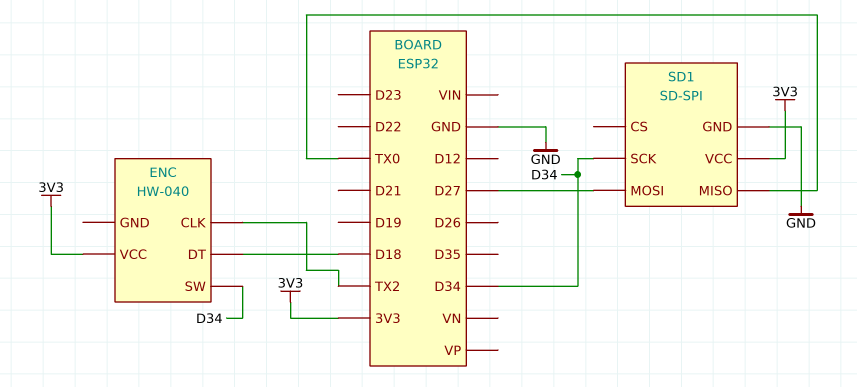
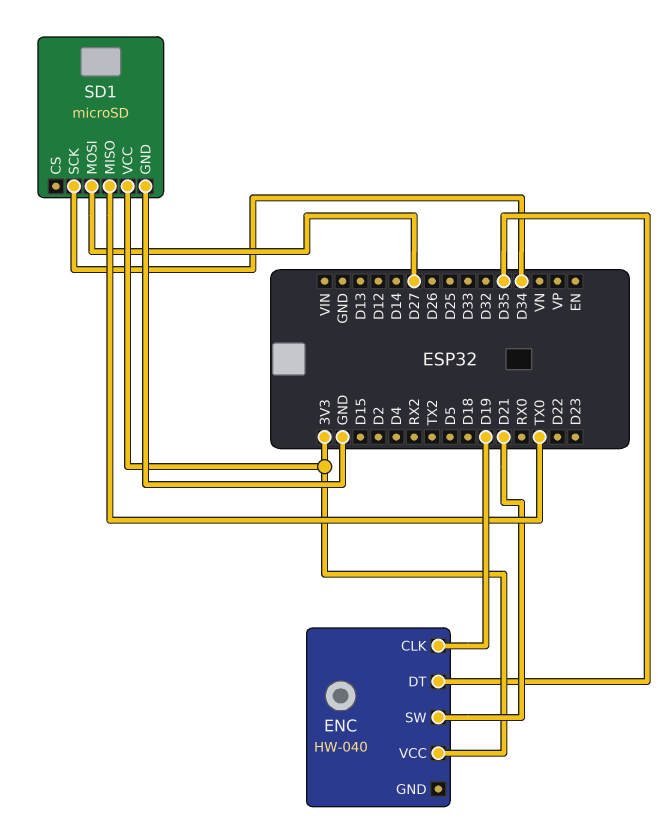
ENC pin CLK: TX2 -> D19
ENC pin DT: D18 -> D35
ENC pin SW: D34 -> D21
SD1: SD-SPI -> microSD

